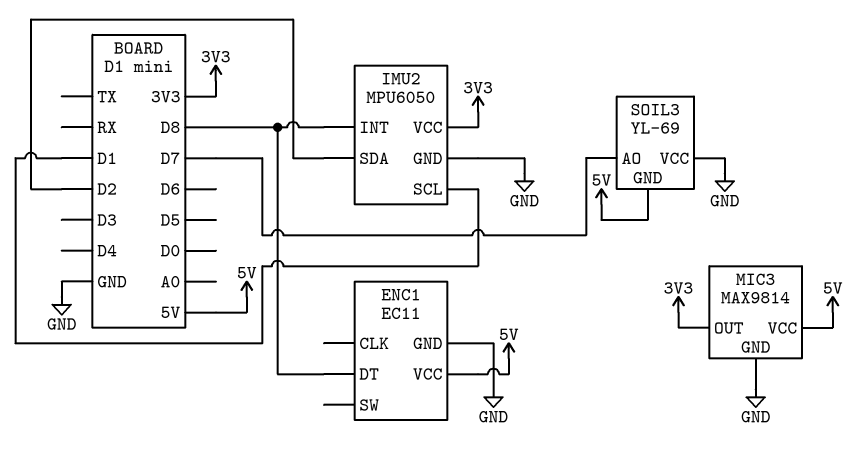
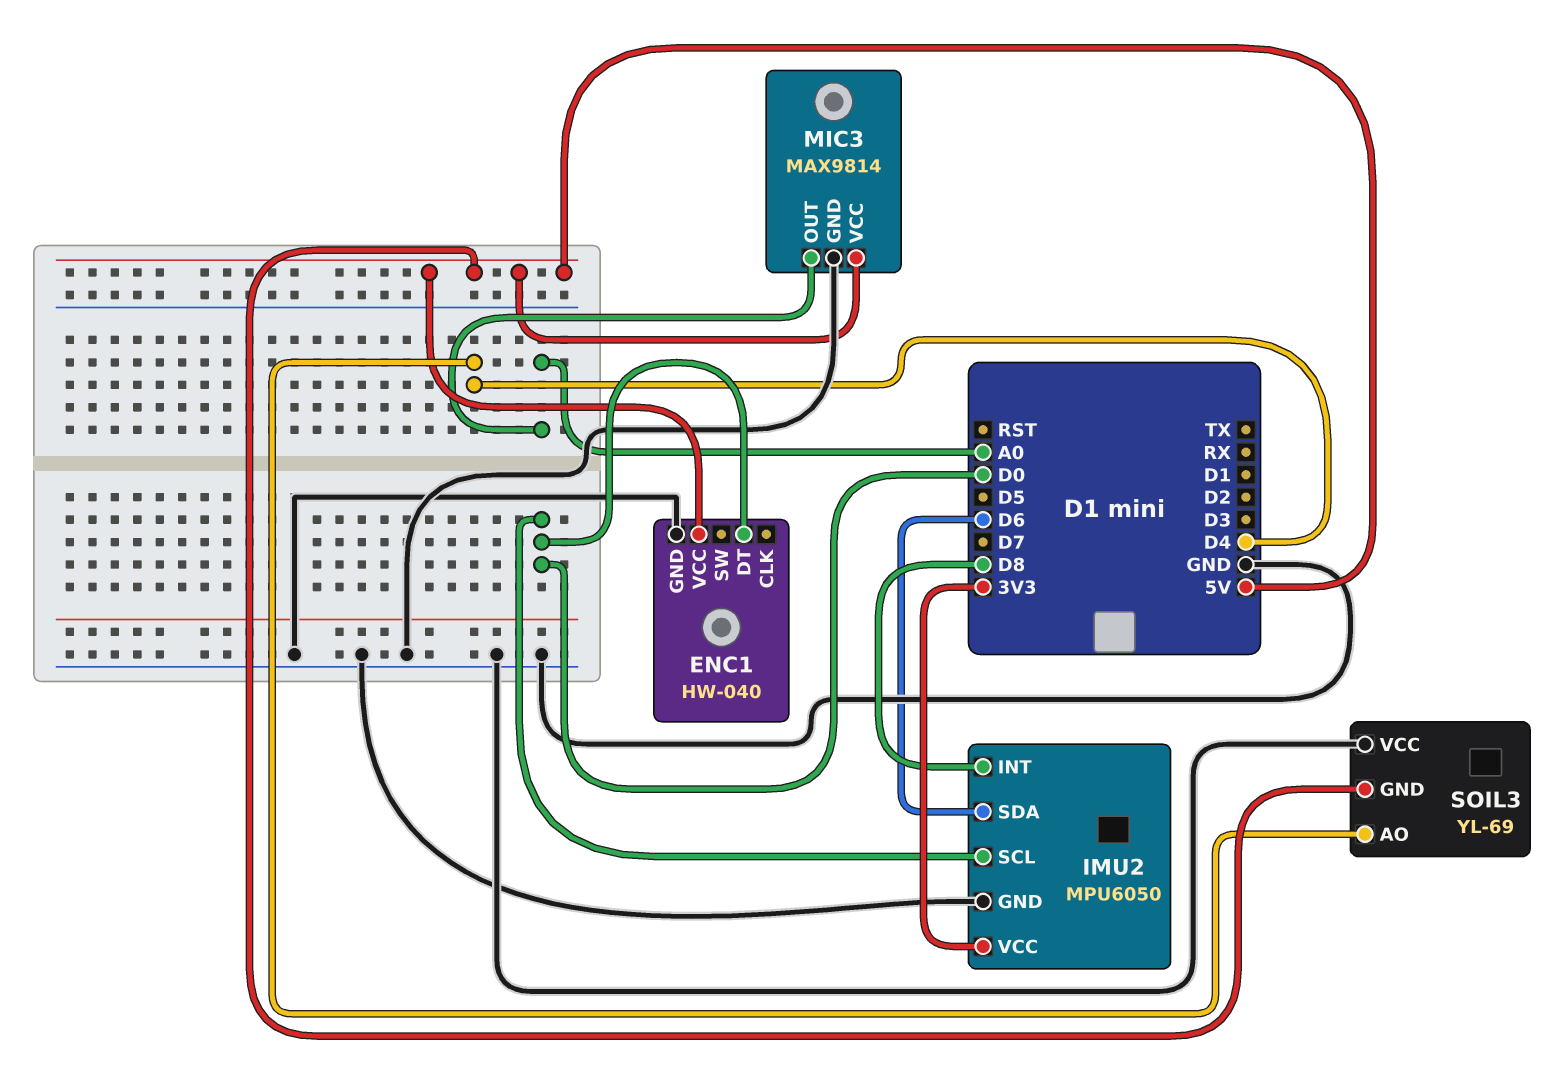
ENC1: EC11 -> HW-040
ENC1 pin DT: D8 -> D0
IMU2 pin SCL: D1 -> D0
IMU2 pin SDA: D2 -> D6
MIC3 pin OUT: 3V3 -> A0
SOIL3 pin AO: D7 -> D4

